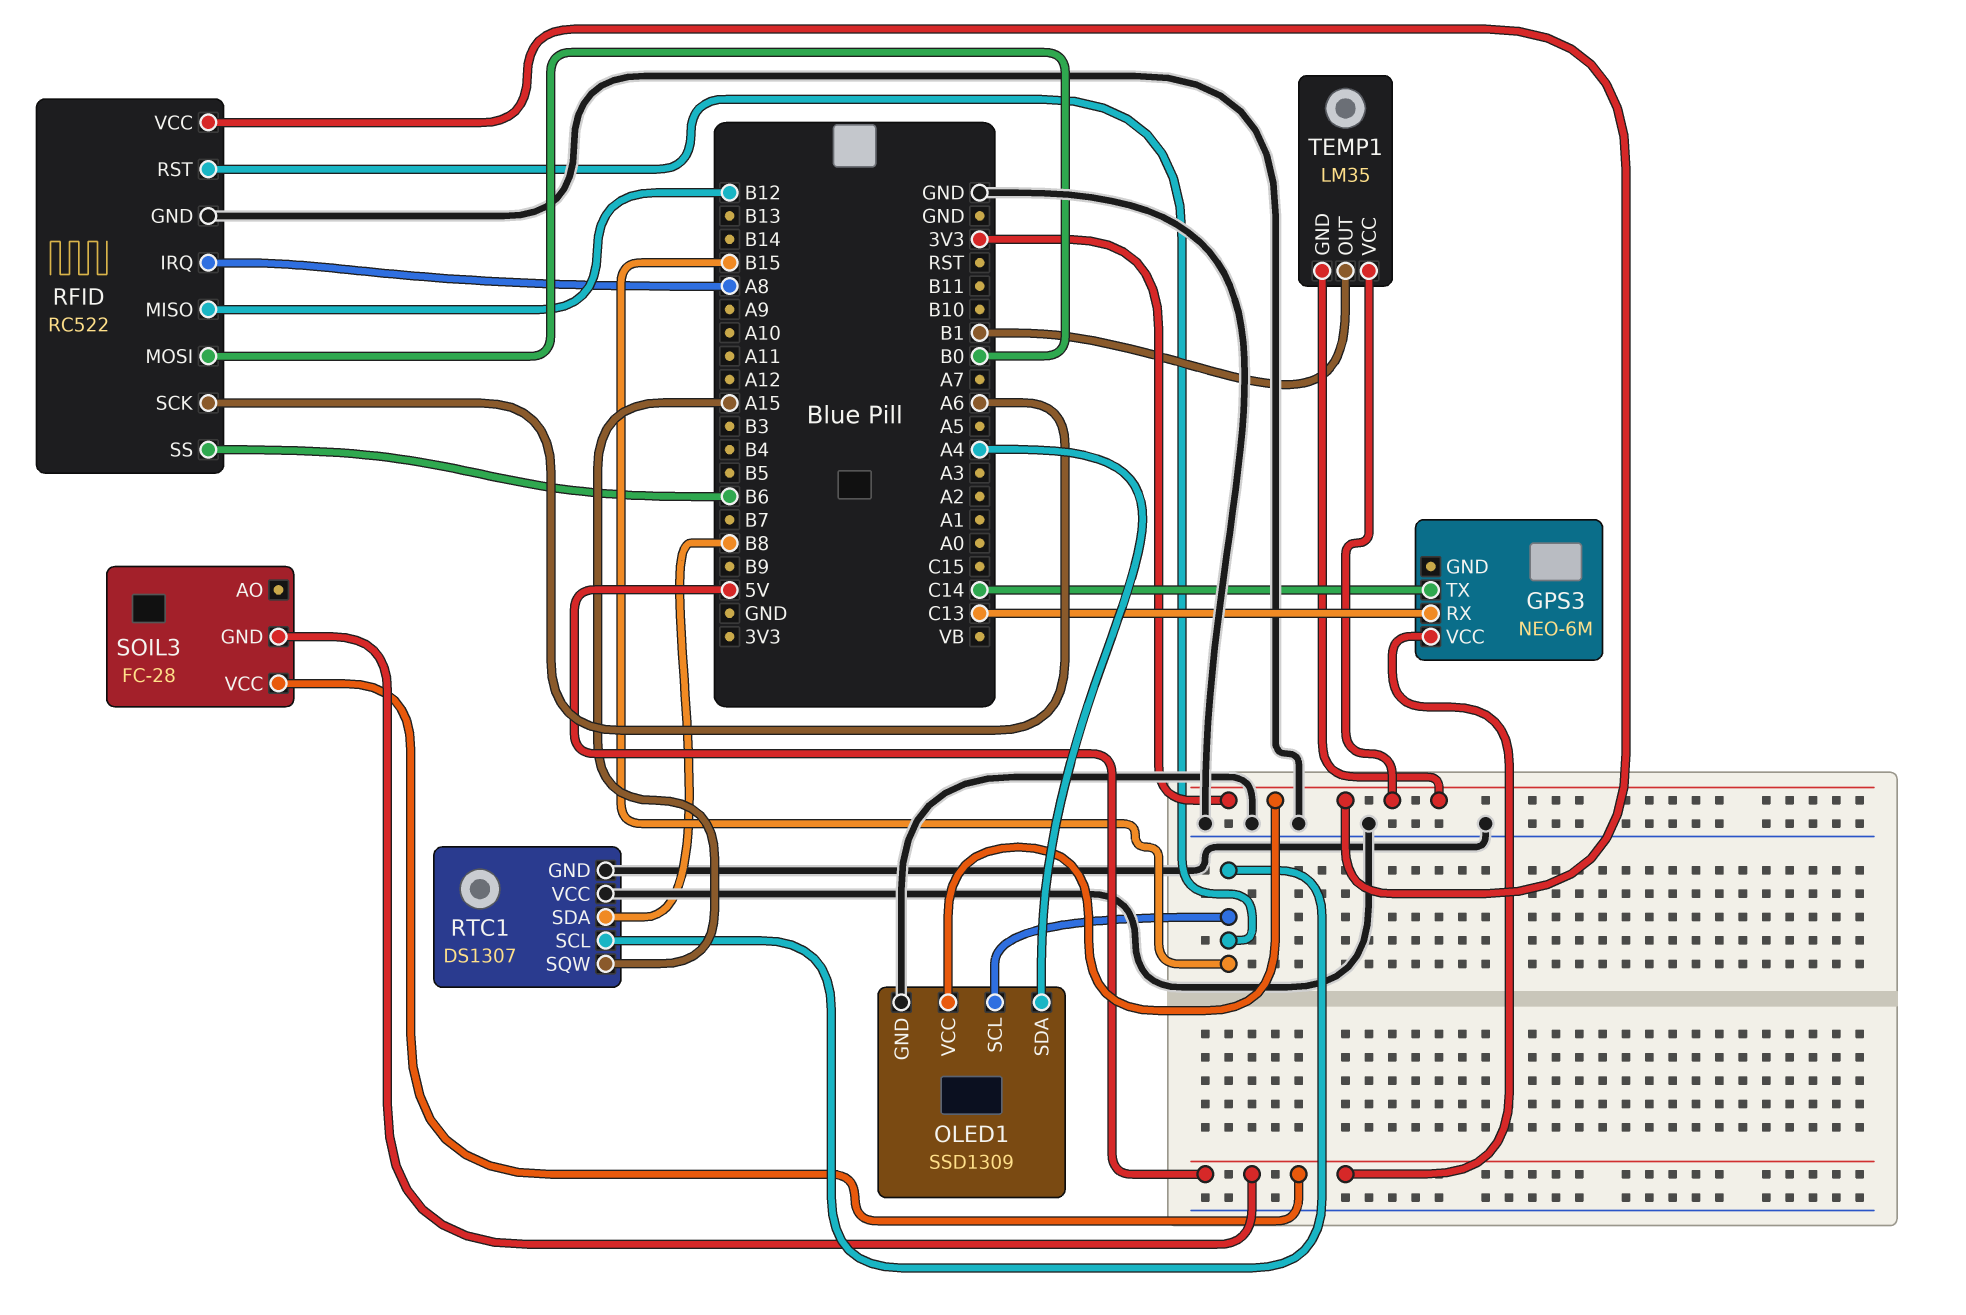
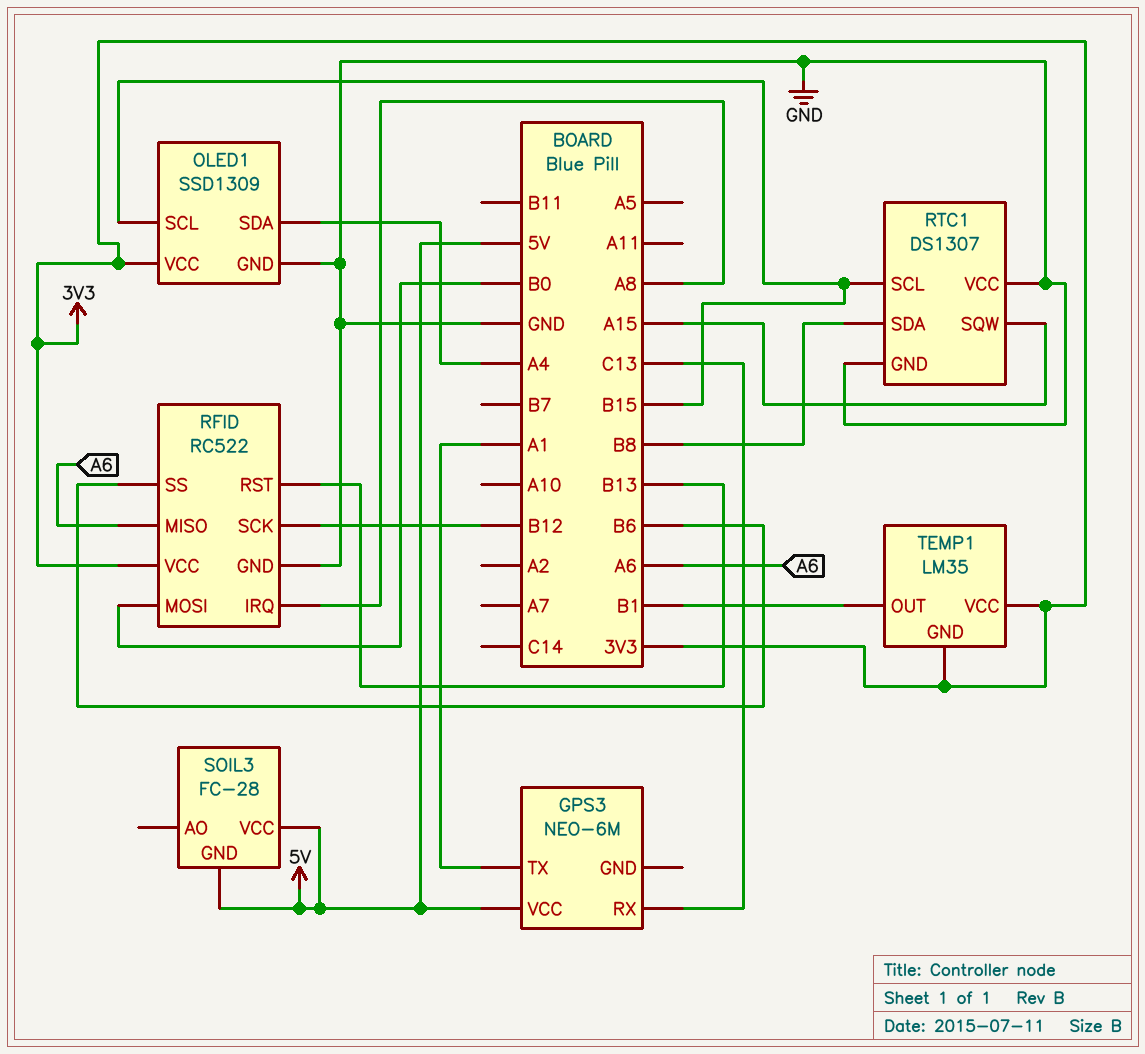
GPS3 pin TX: C14 -> A1
RFID pin MISO: B12 -> A6
RFID pin RST: B15 -> B13
RFID pin SCK: A6 -> B12

